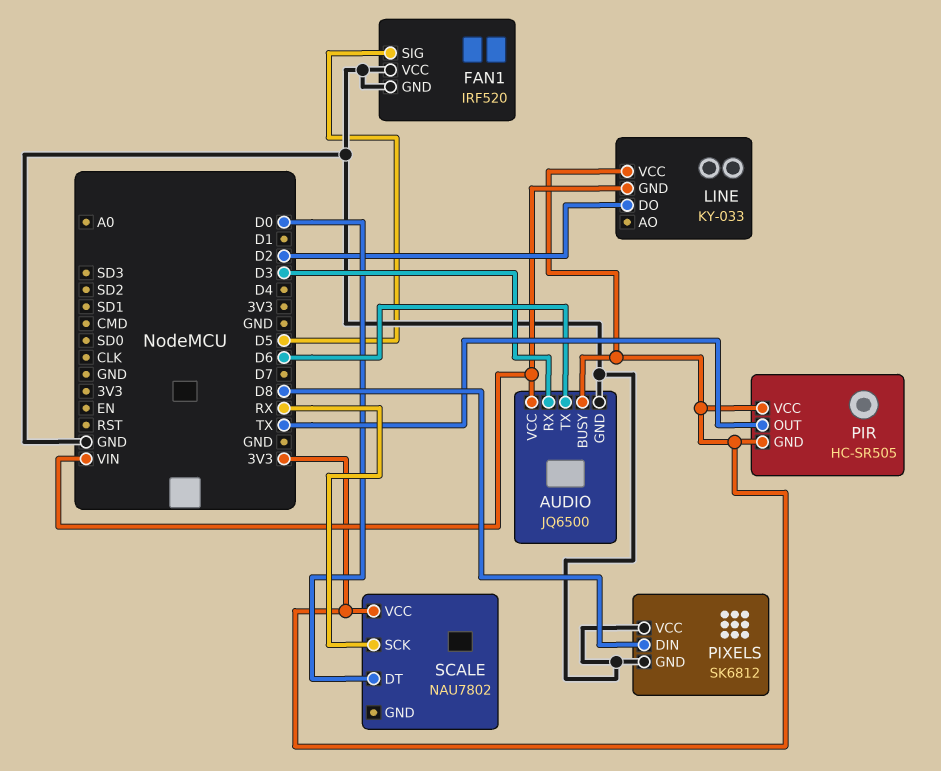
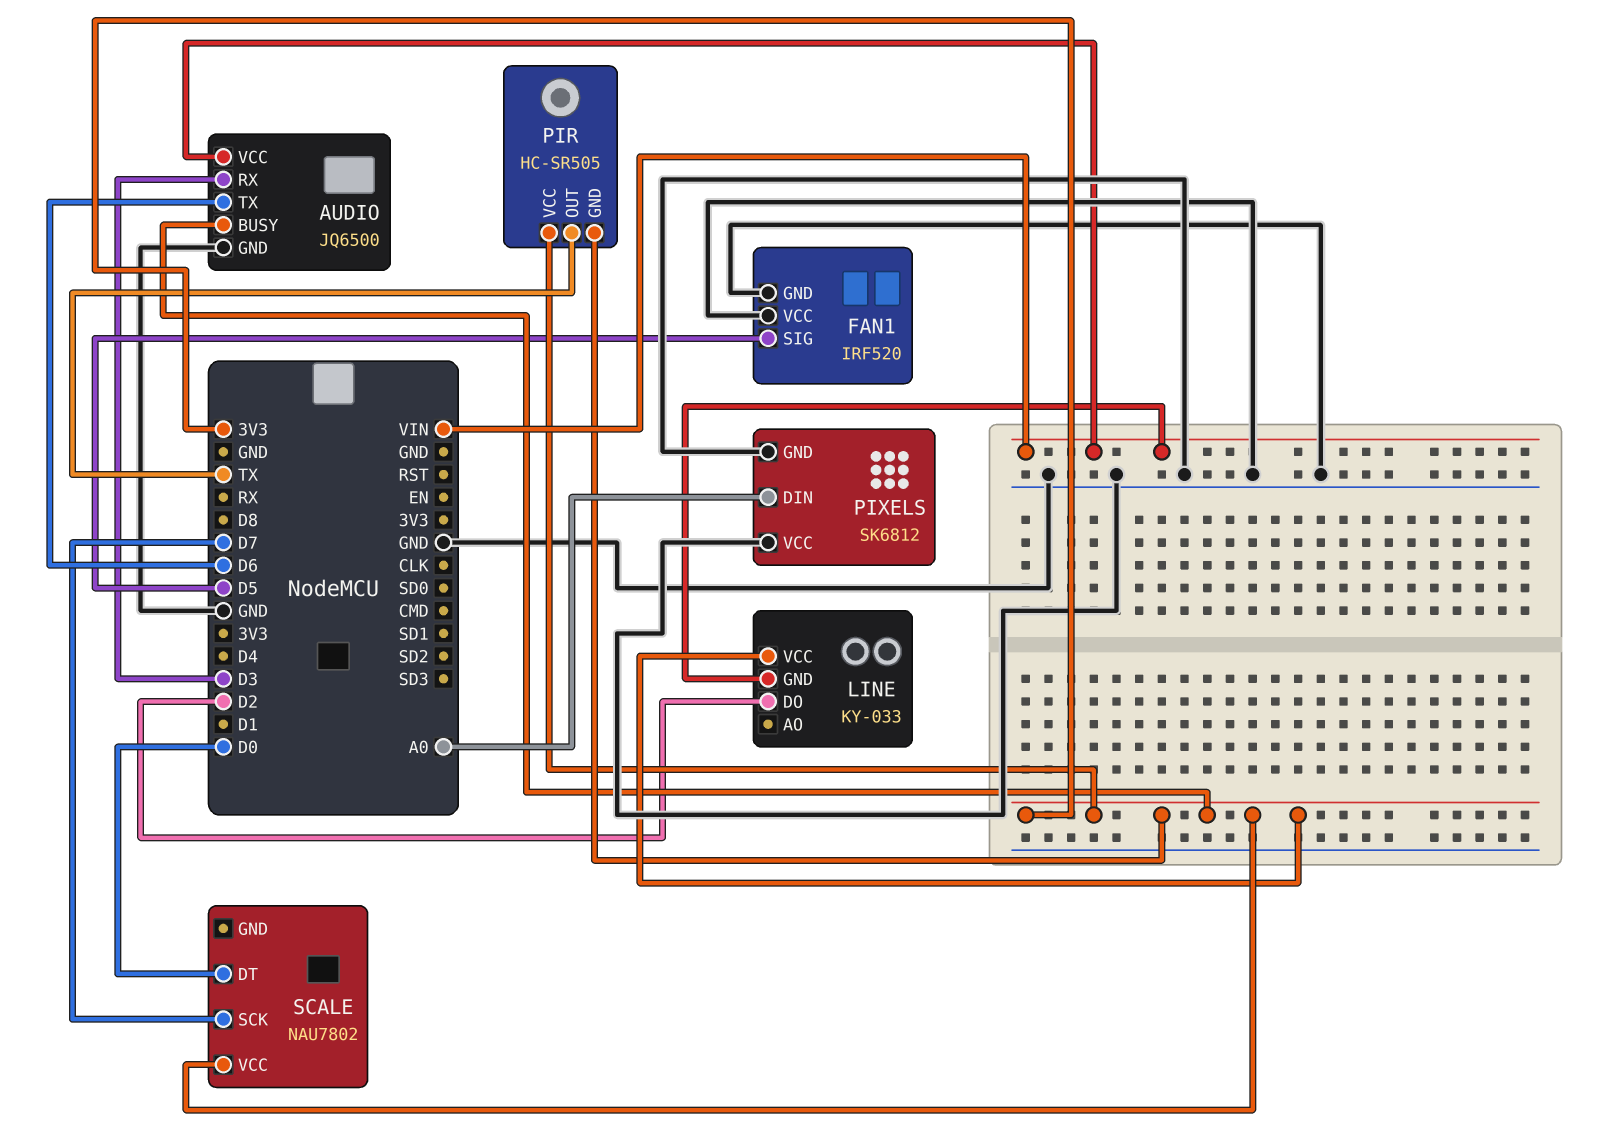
PIXELS pin DIN: D8 -> A0
SCALE pin SCK: RX -> D7

